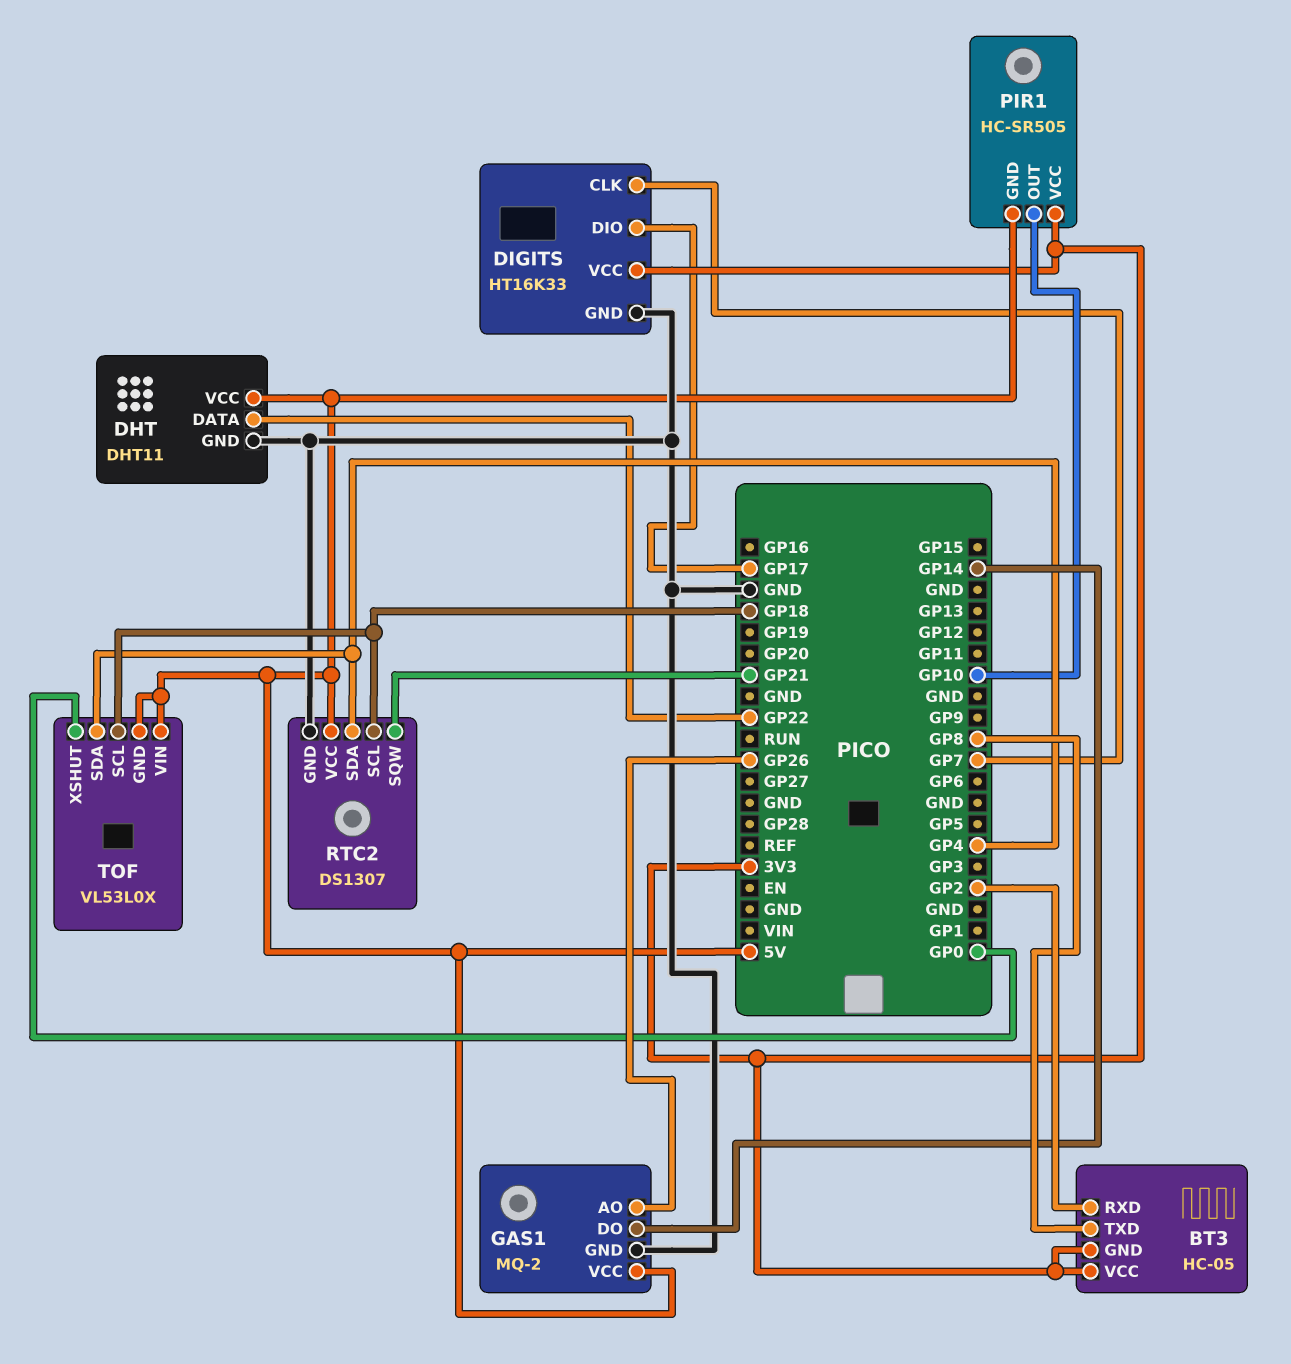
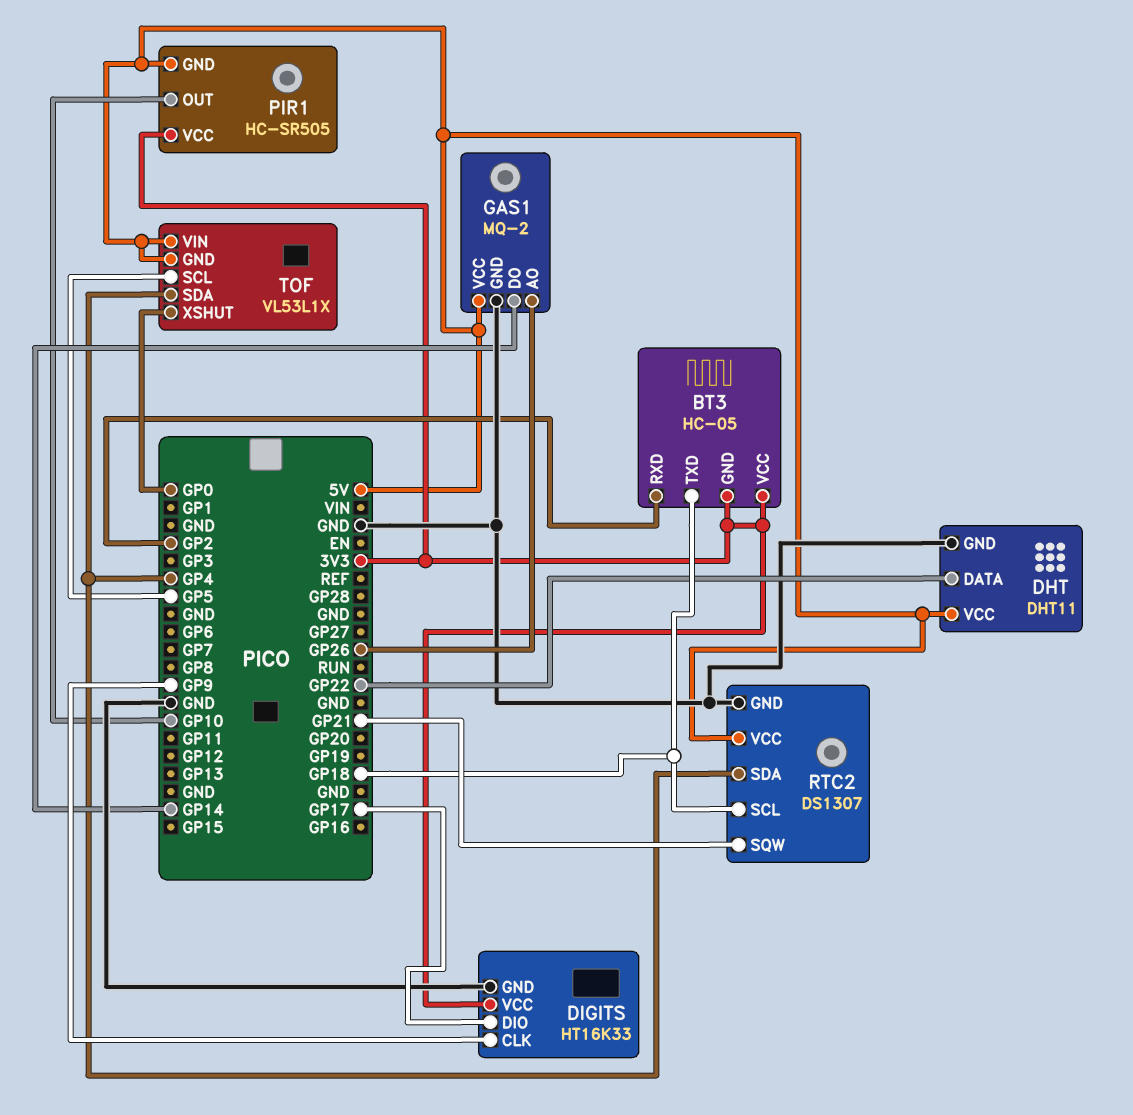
BT3 pin TXD: GP8 -> GP18
DIGITS pin CLK: GP7 -> GP9
TOF: VL53L0X -> VL53L1X
TOF pin SCL: GP18 -> GP5

